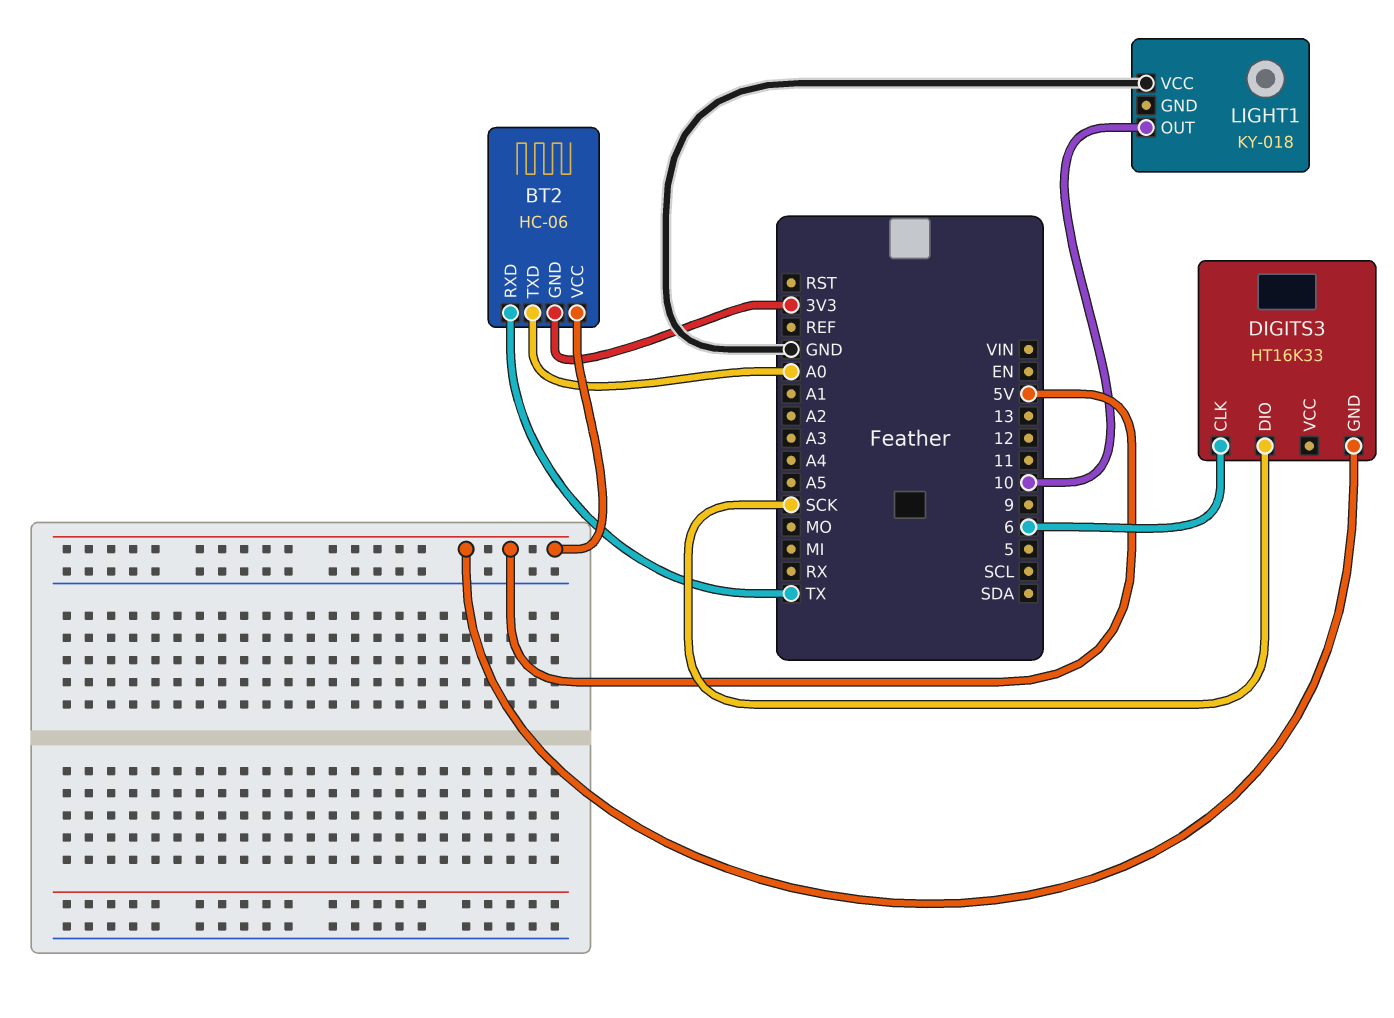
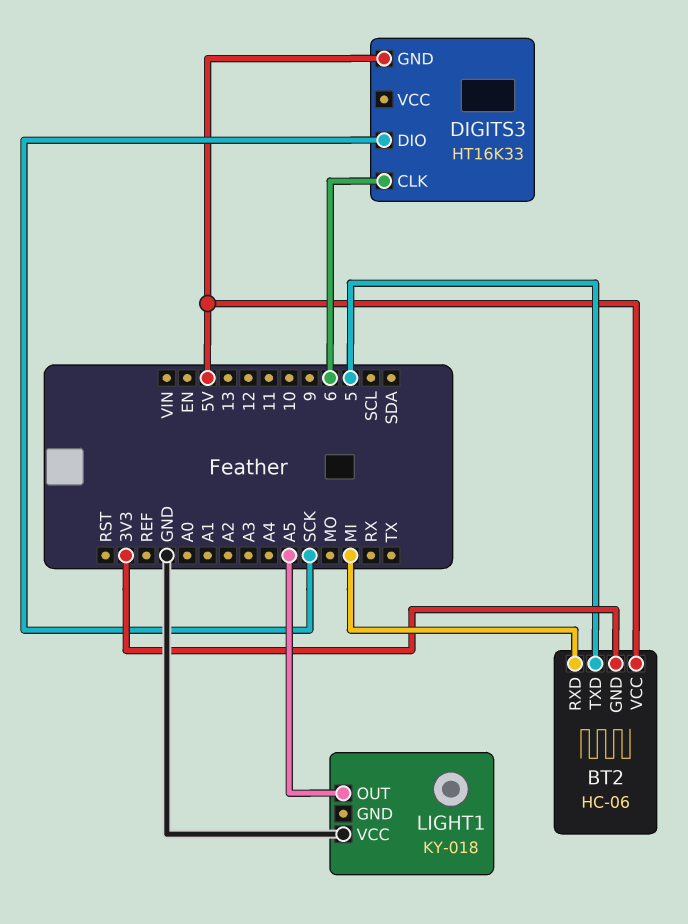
BT2 pin RXD: TX -> MI
BT2 pin TXD: A0 -> 5
LIGHT1 pin OUT: 10 -> A5

